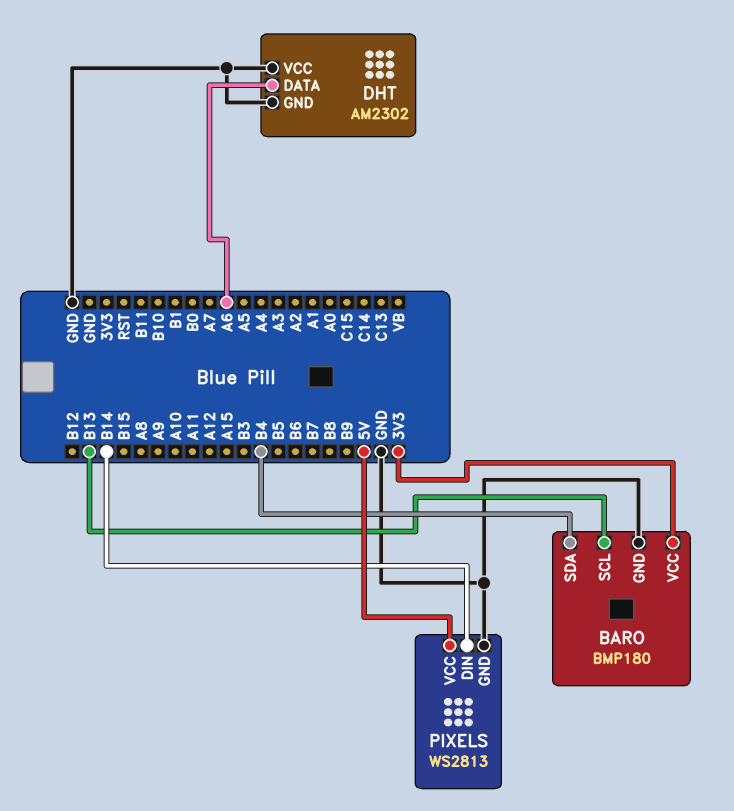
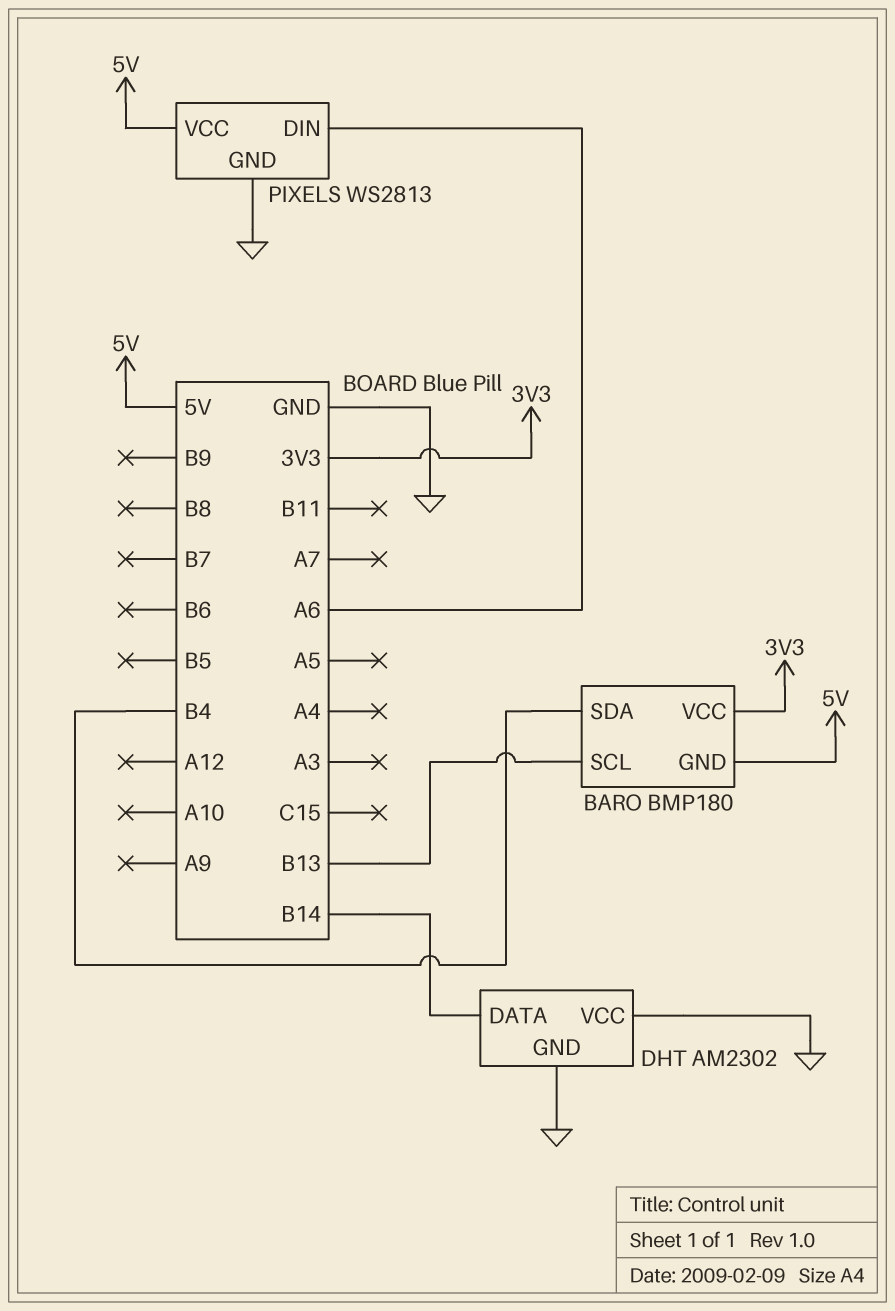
BARO pin GND: GND -> 5V
DHT pin DATA: A6 -> B14
PIXELS pin DIN: B14 -> A6

